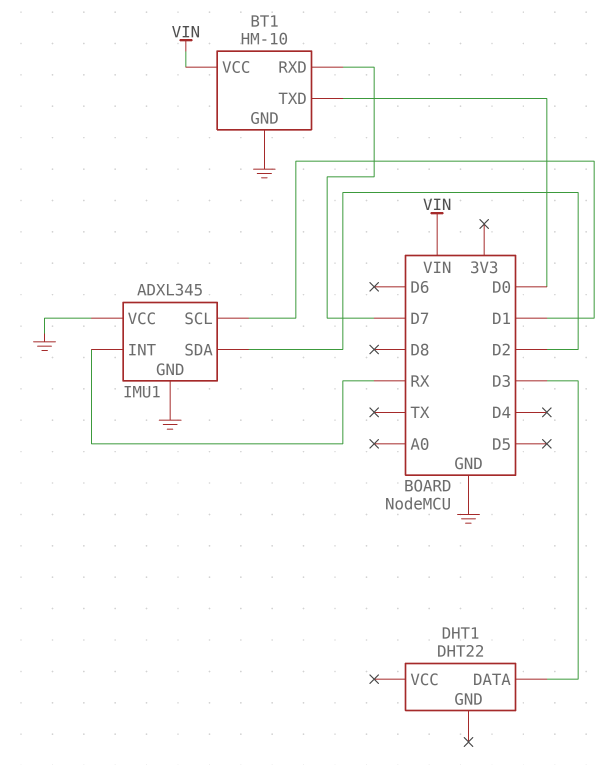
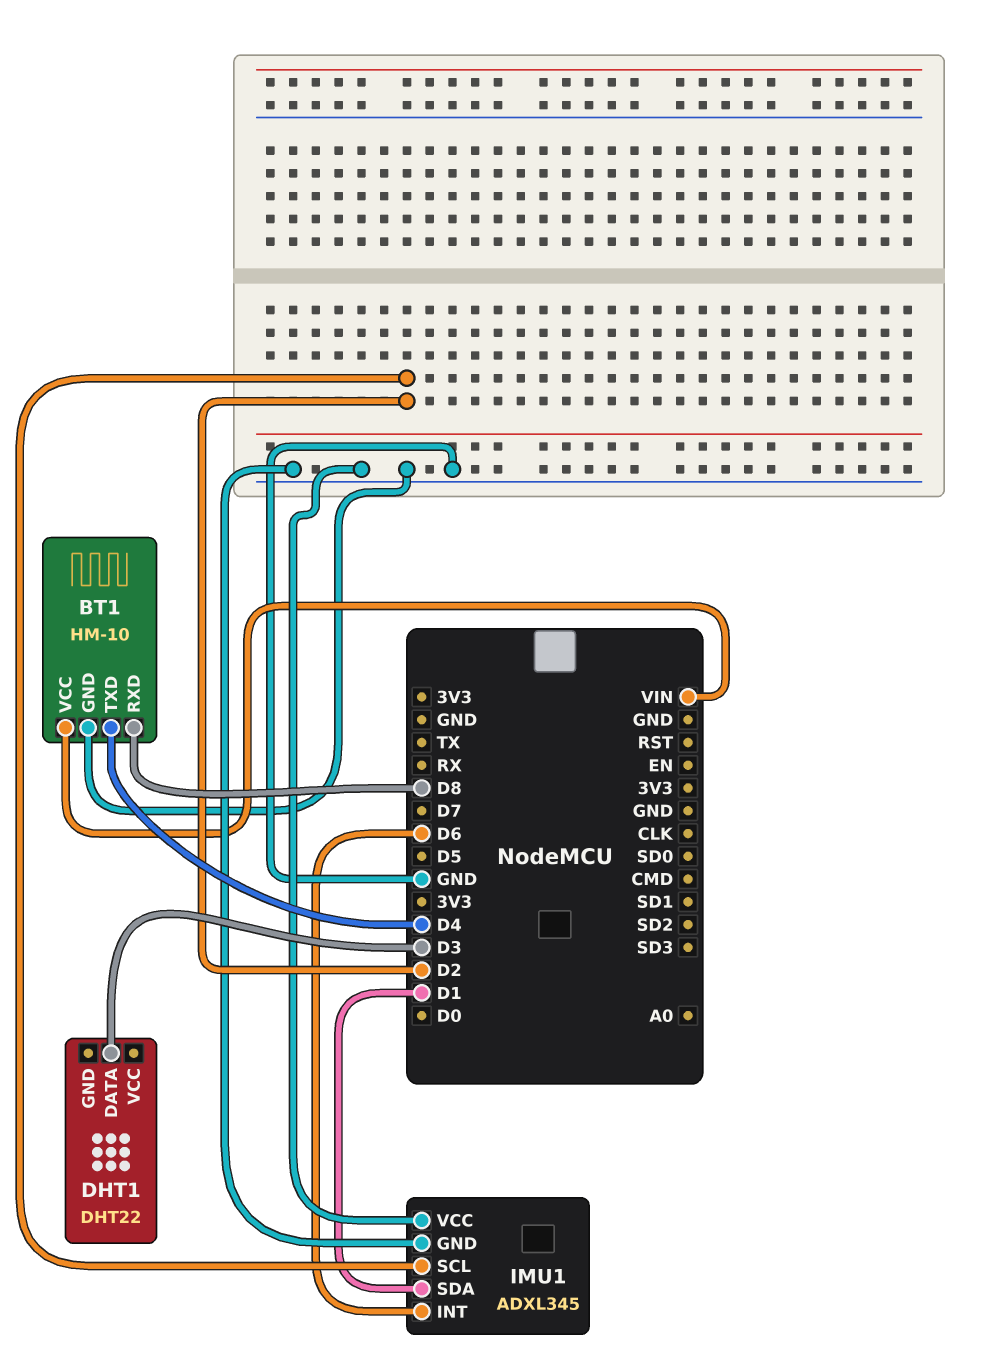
BT1 pin RXD: D7 -> D8
BT1 pin TXD: D0 -> D4
IMU1 pin INT: RX -> D6
IMU1 pin SCL: D1 -> D2
IMU1 pin SDA: D2 -> D1

